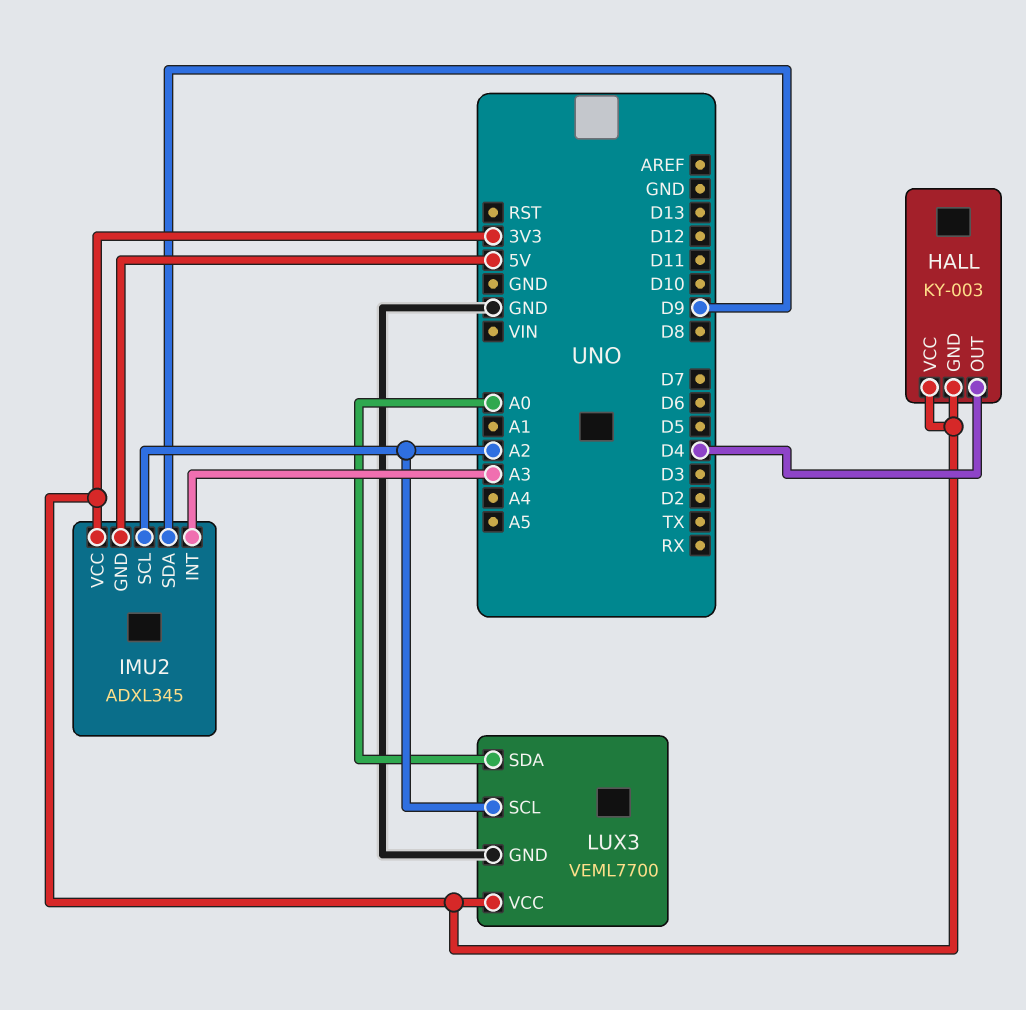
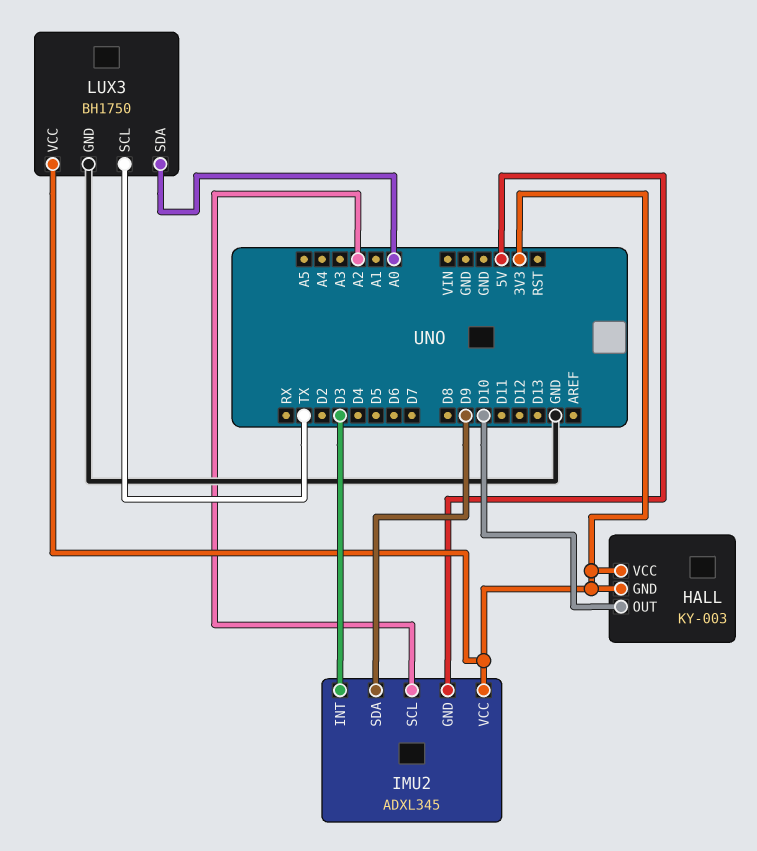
HALL pin OUT: D4 -> D10
IMU2 pin INT: A3 -> D3
LUX3: VEML7700 -> BH1750
LUX3 pin SCL: A2 -> TX

